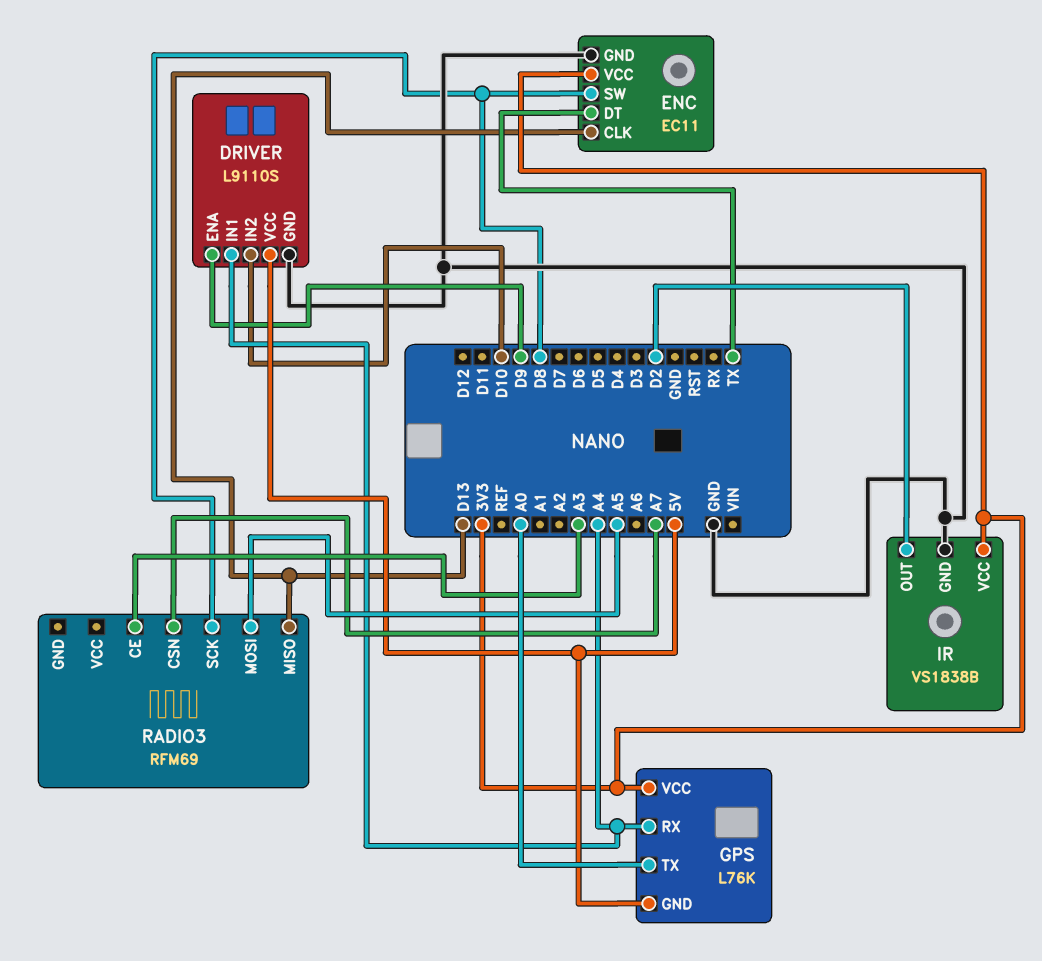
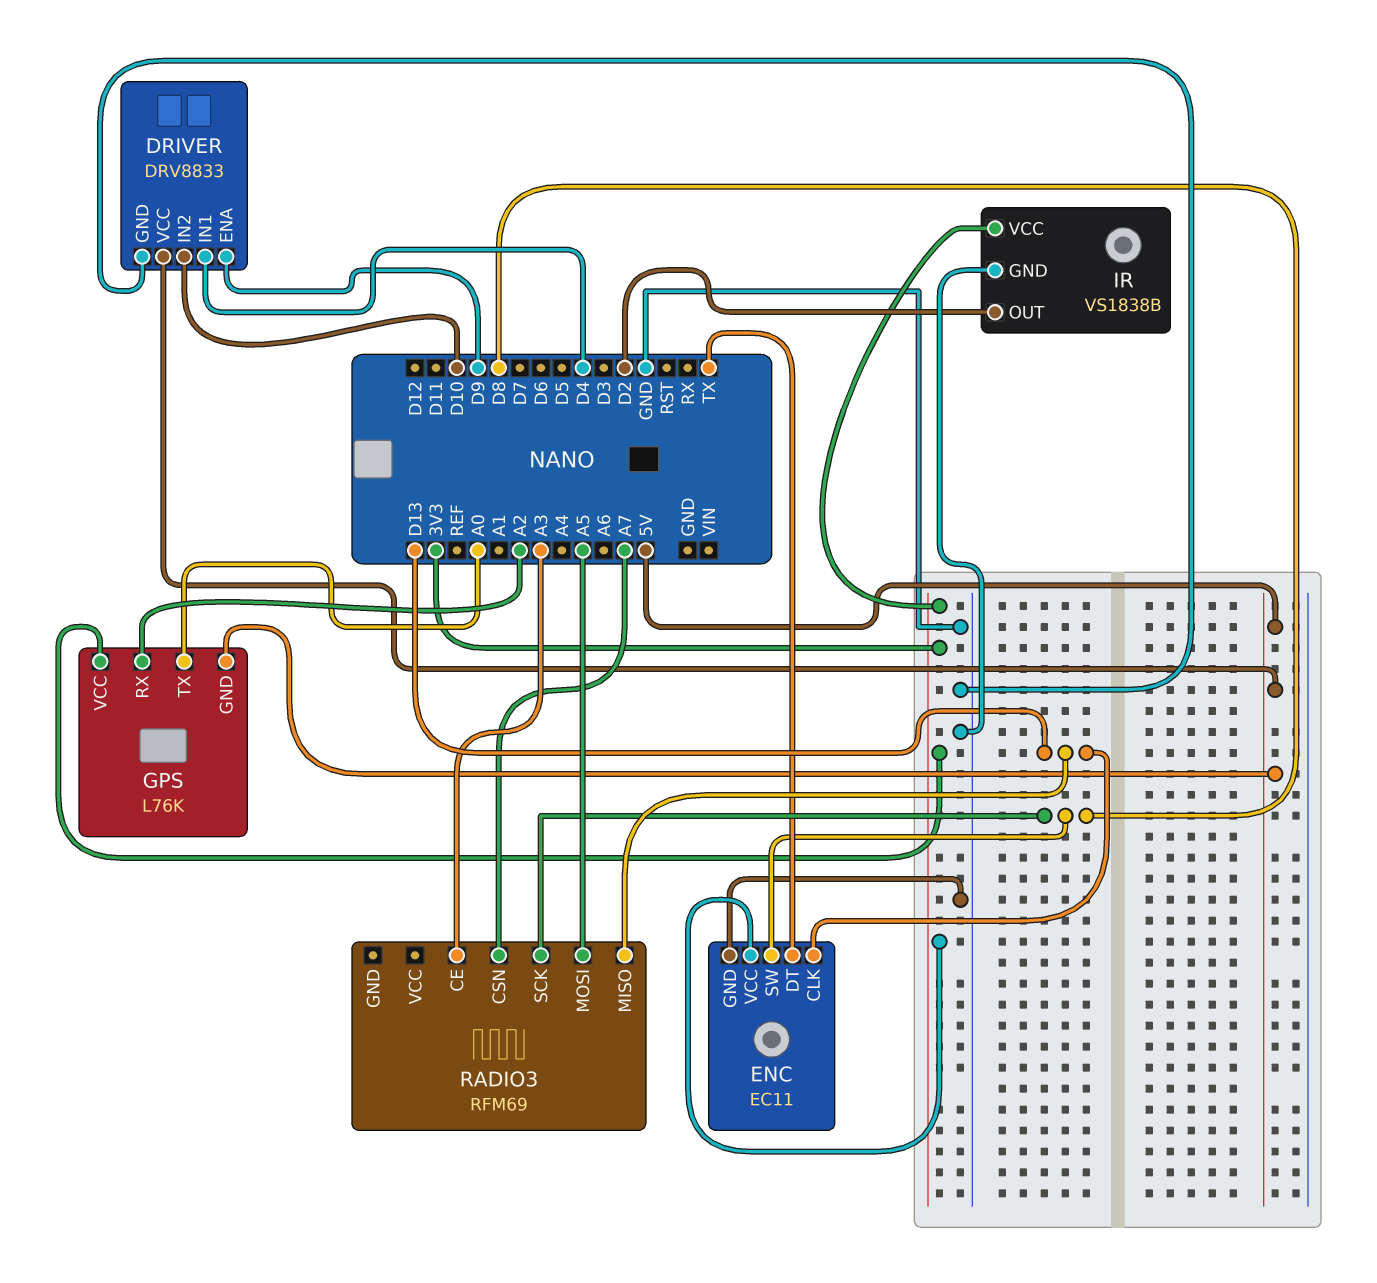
DRIVER: L9110S -> DRV8833
DRIVER pin IN1: A4 -> D4
GPS pin RX: A4 -> A2

